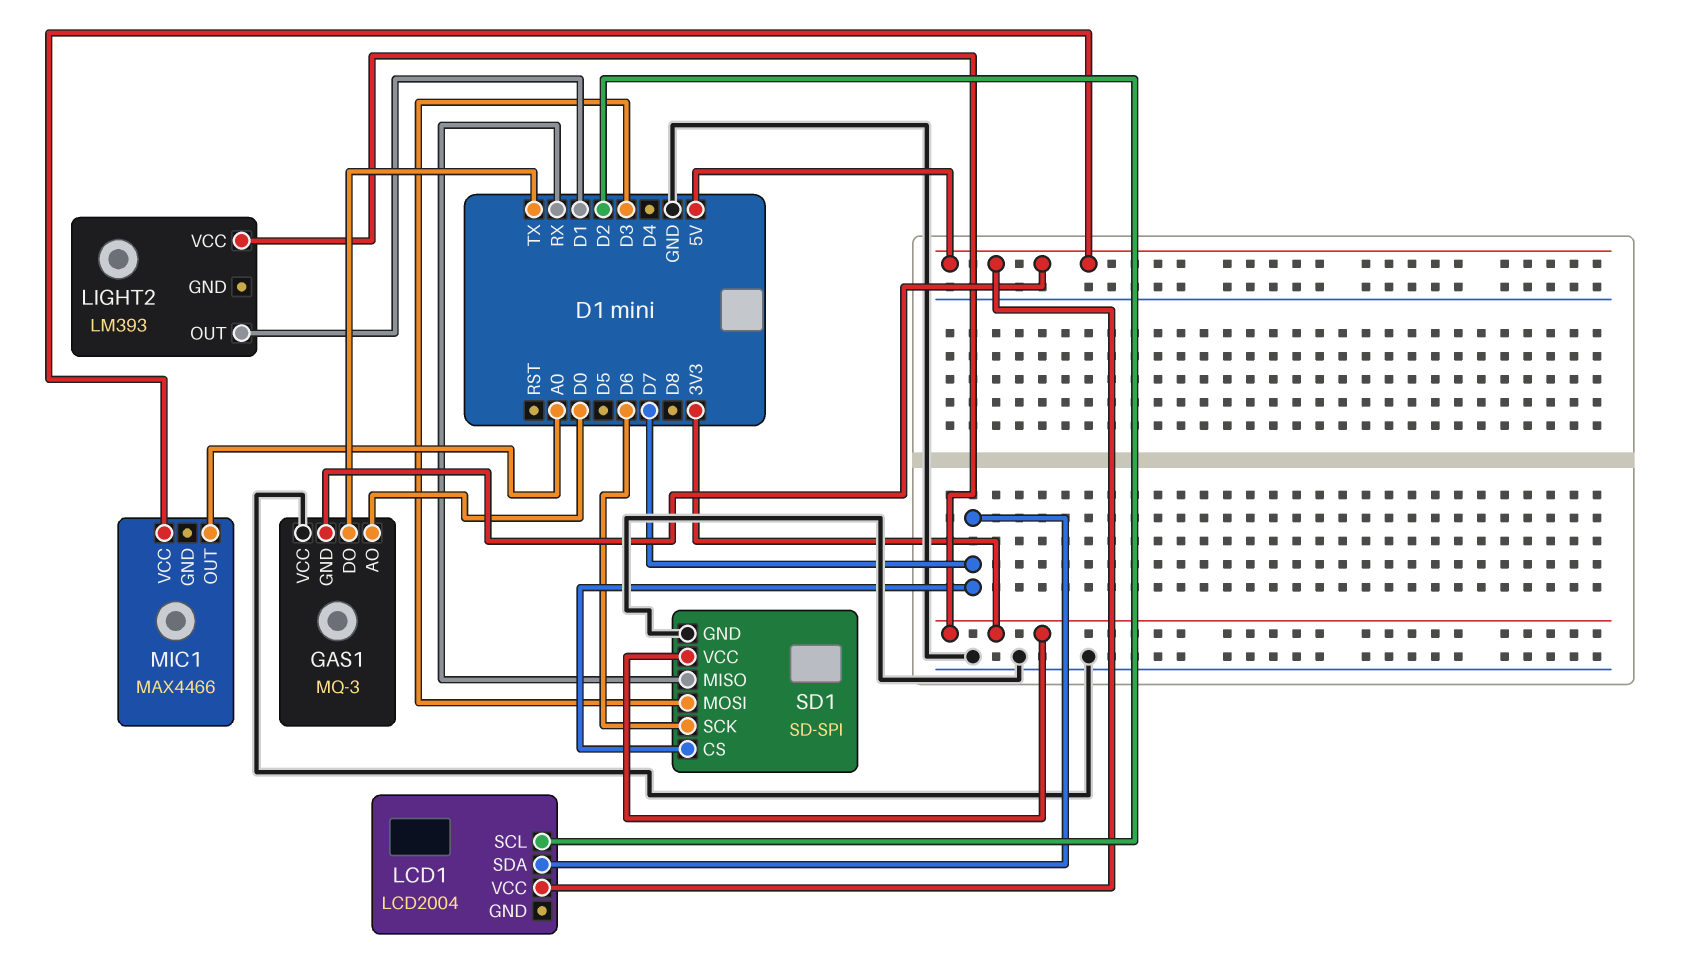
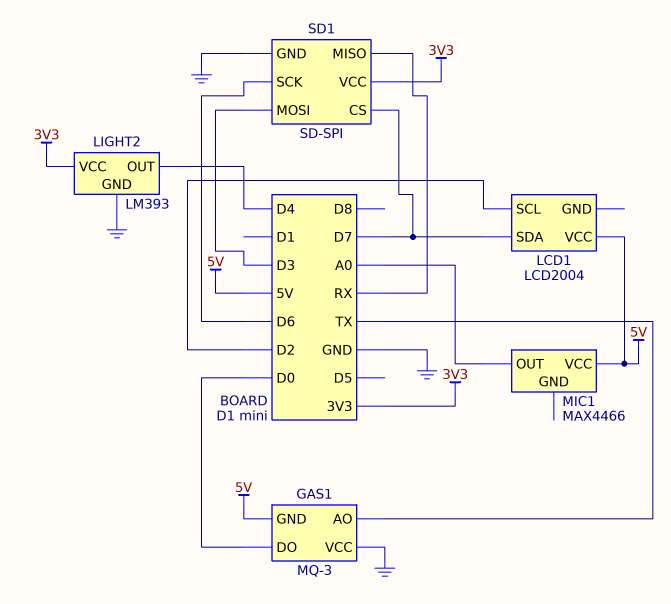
GAS1 pin AO: D0 -> TX
GAS1 pin DO: TX -> D0
LIGHT2 pin GND: none -> GND
LIGHT2 pin OUT: D1 -> D4

